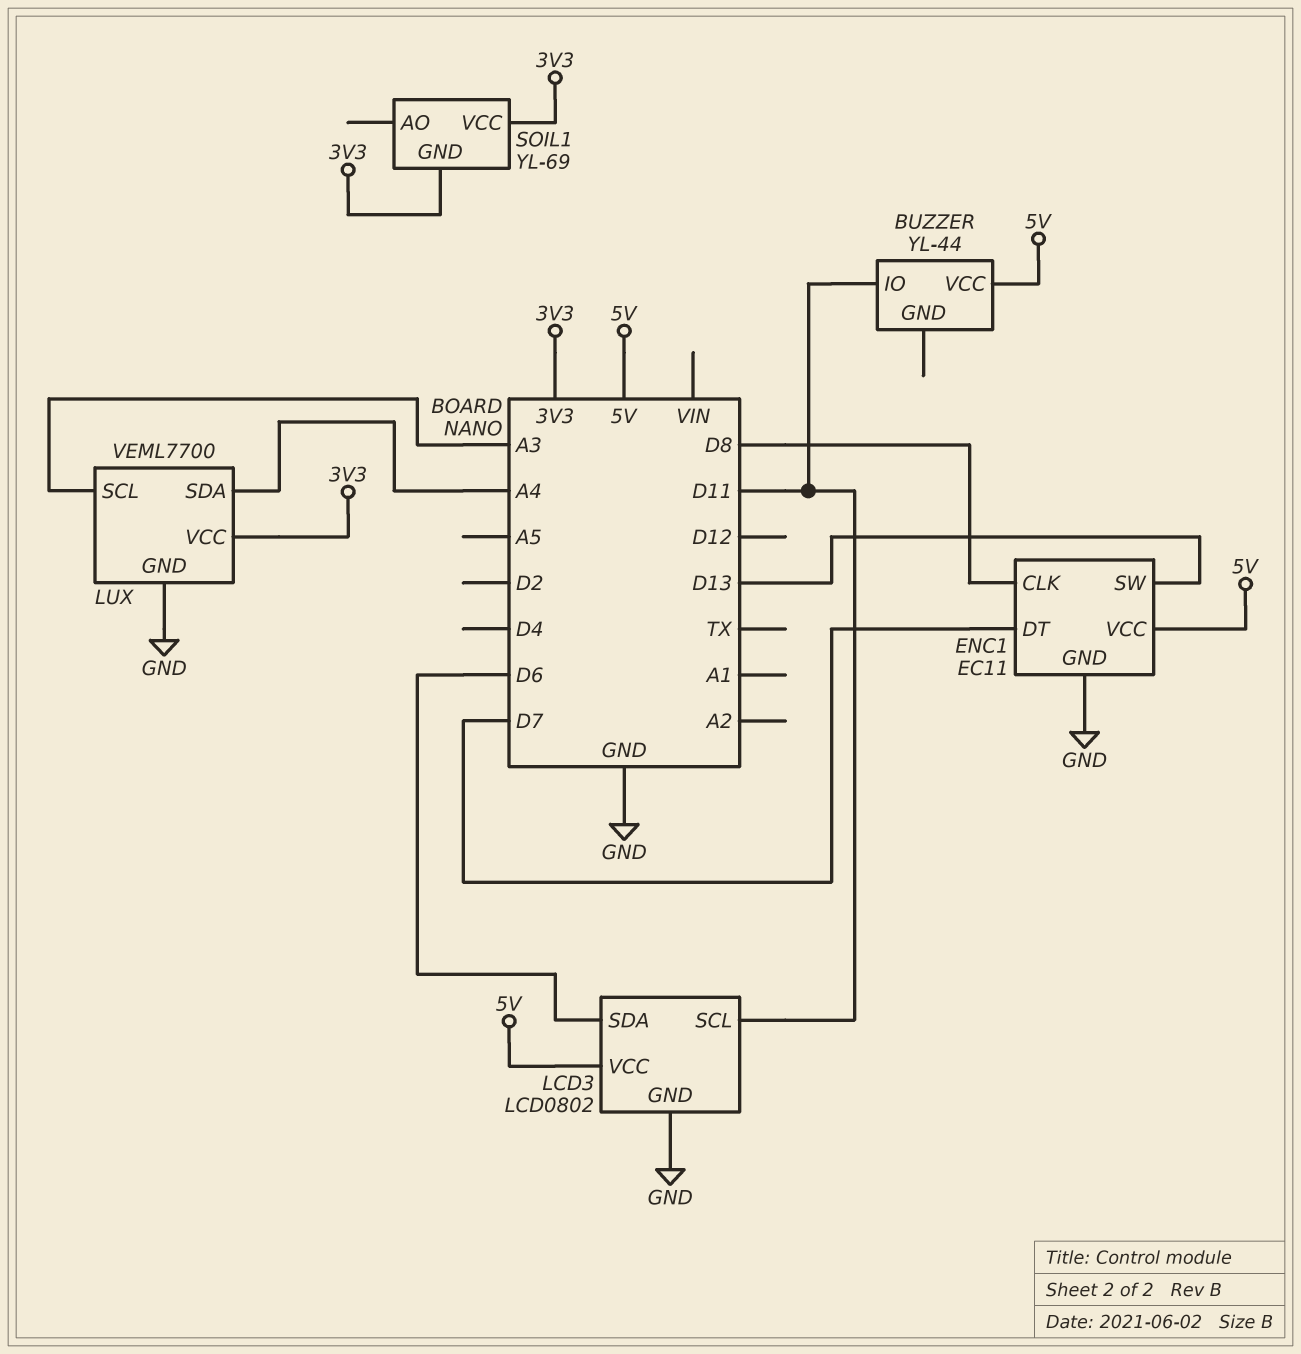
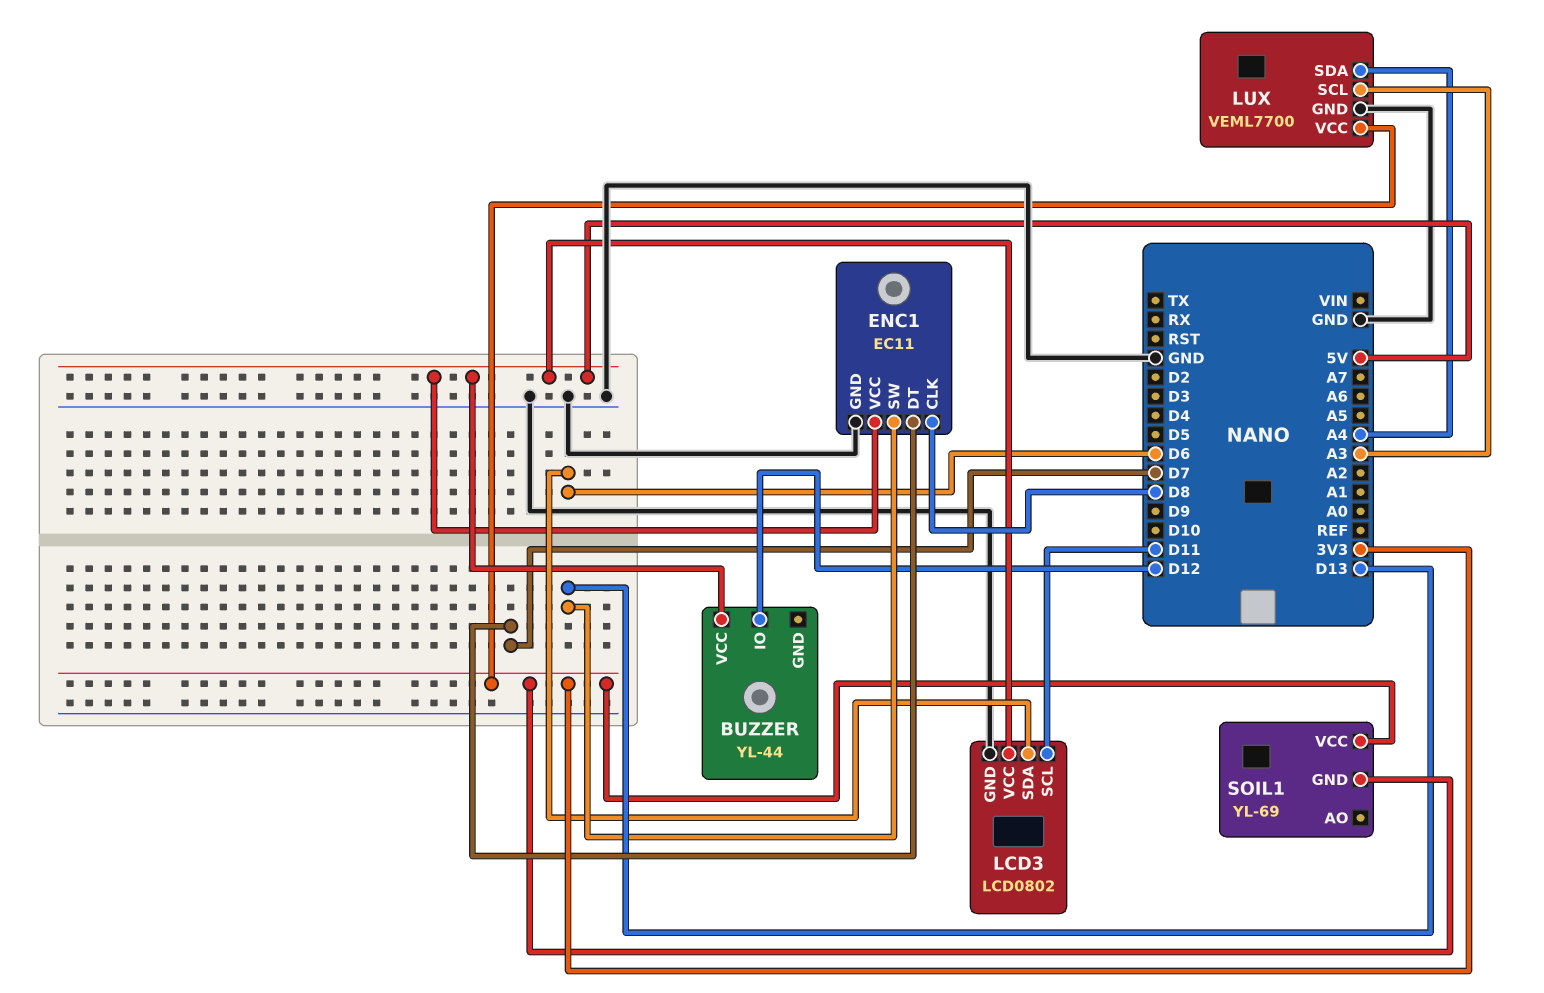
BUZZER pin IO: D11 -> D12

